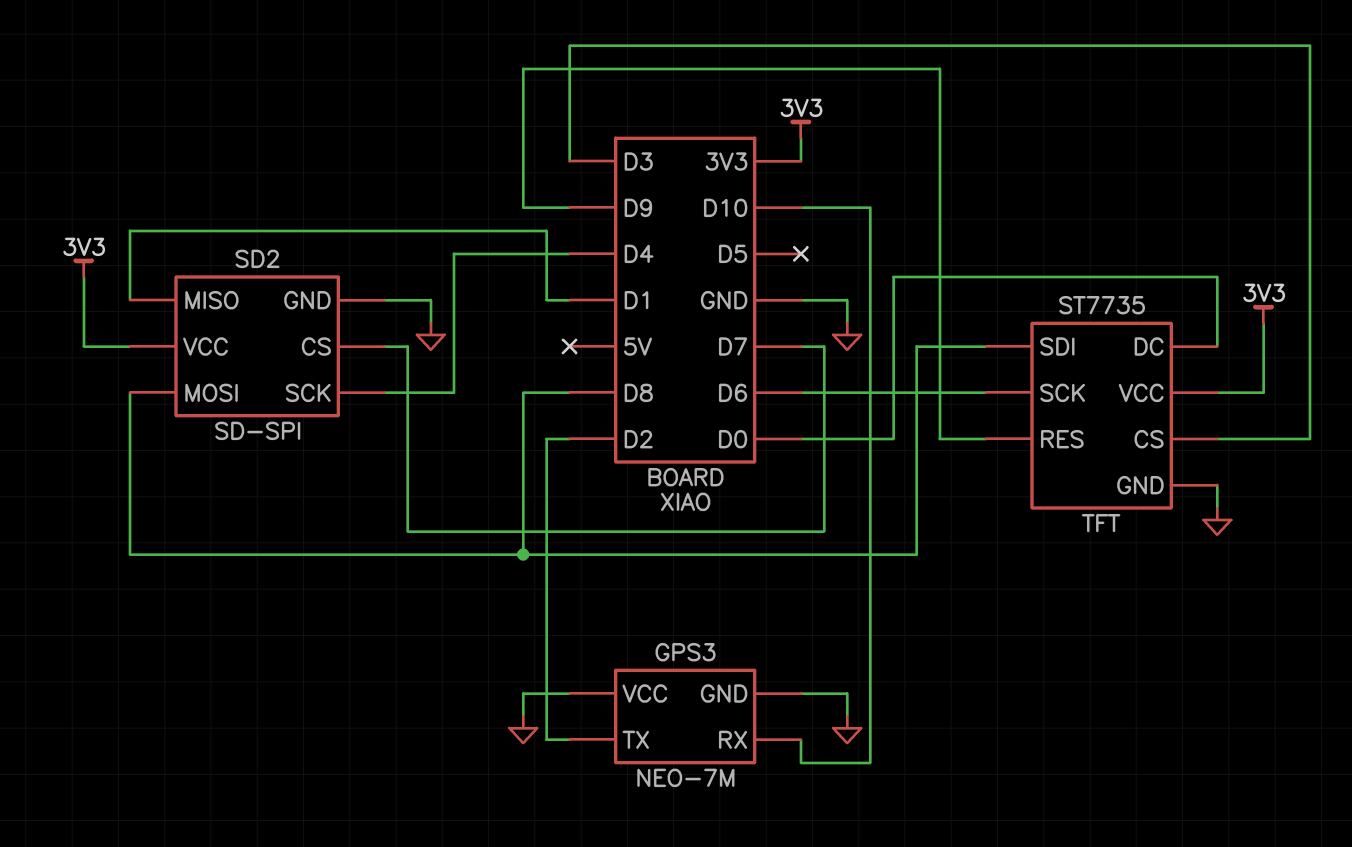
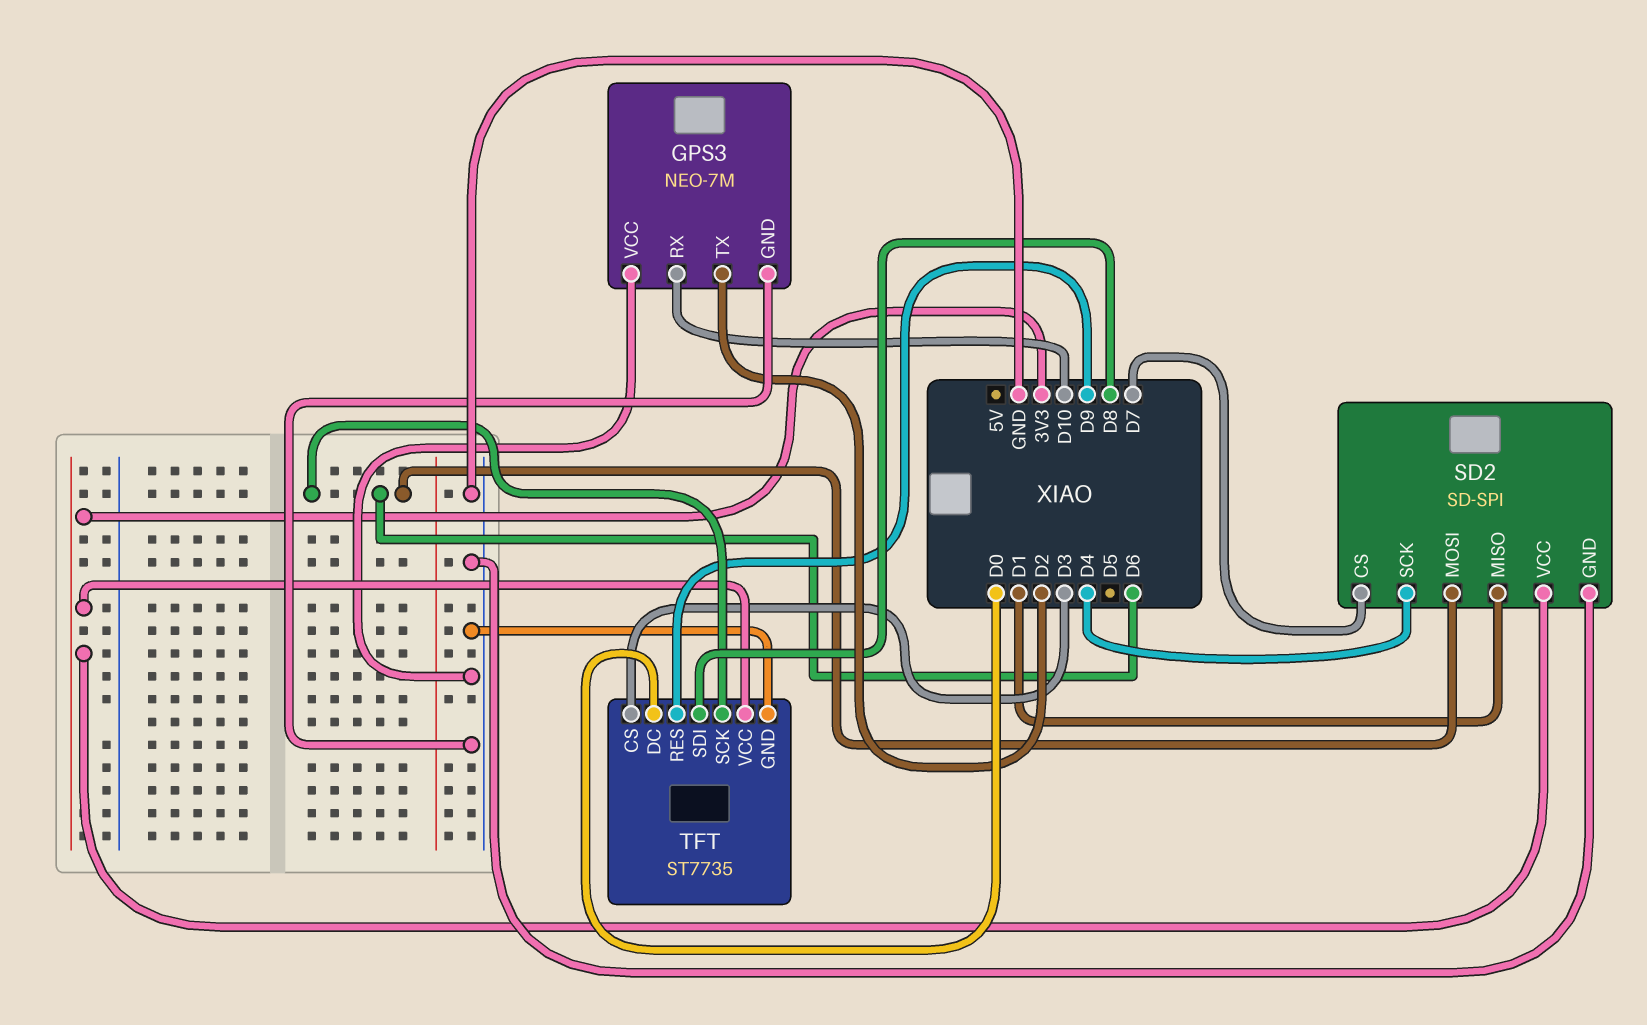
SD2 pin MOSI: D8 -> D6

